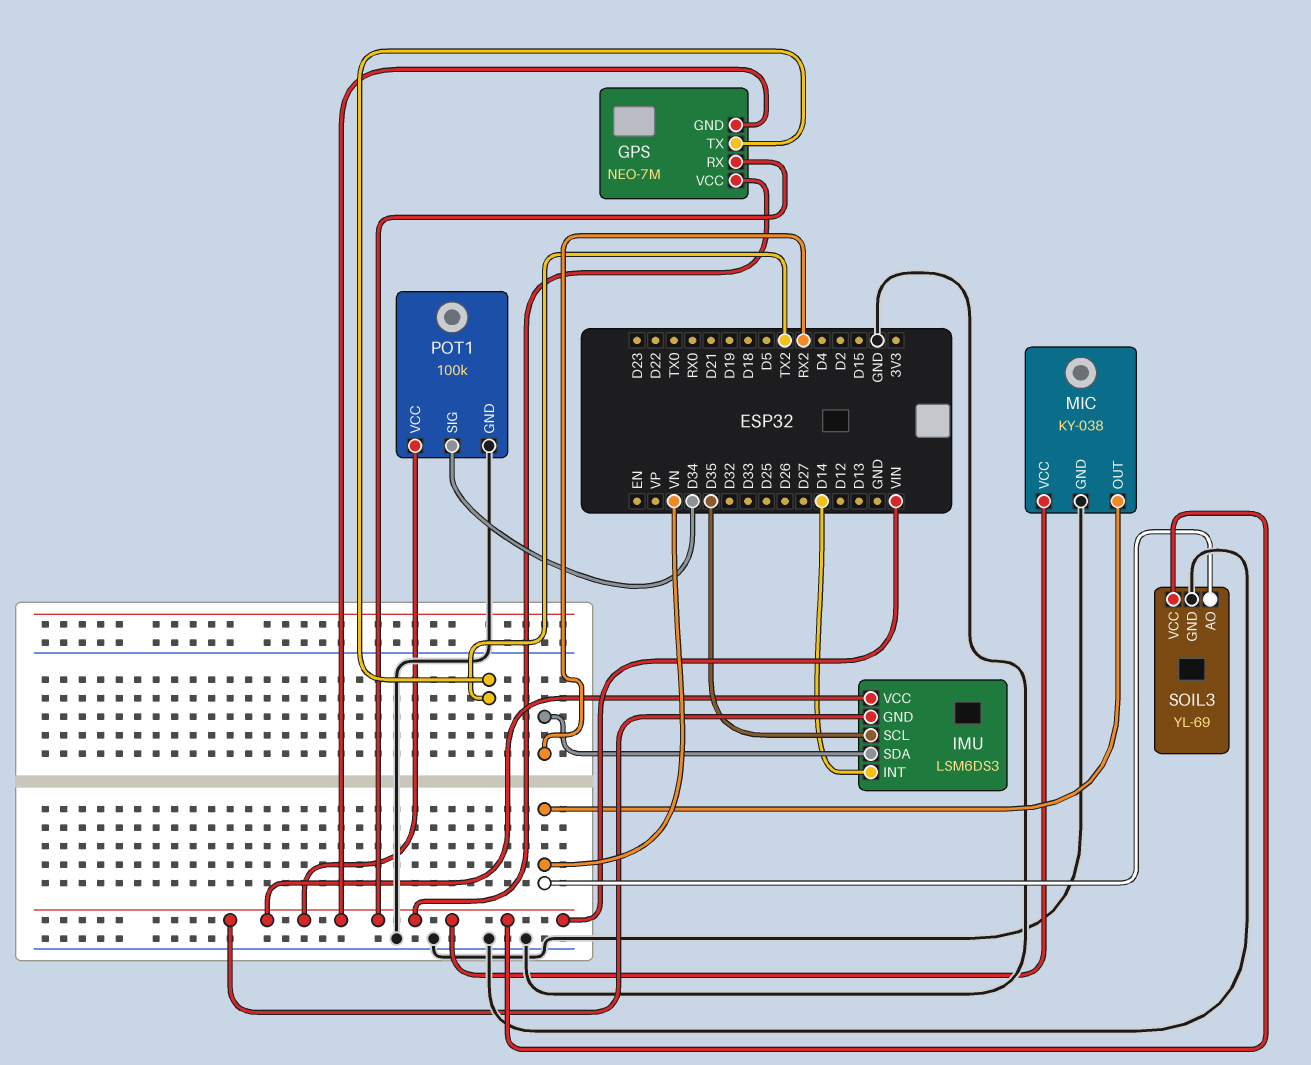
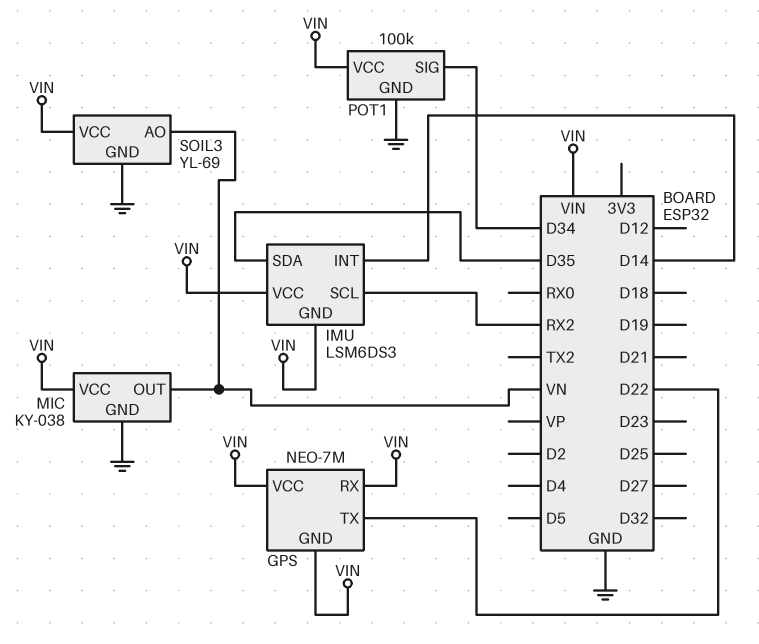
GPS pin TX: TX2 -> D22
IMU pin SCL: D35 -> RX2
IMU pin SDA: RX2 -> D35

